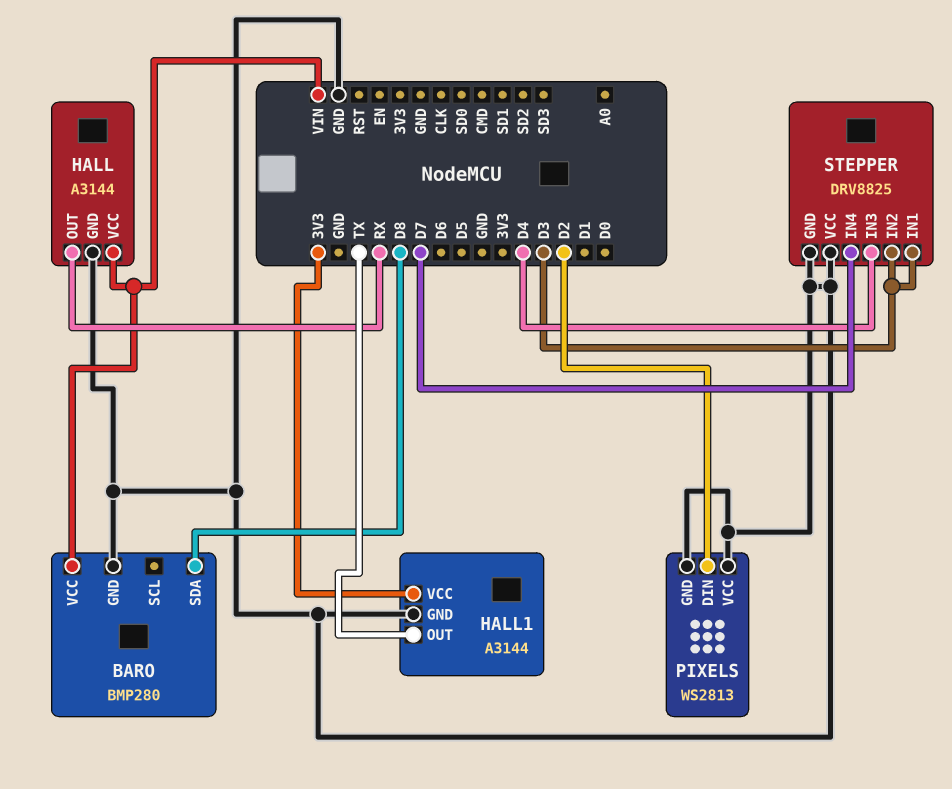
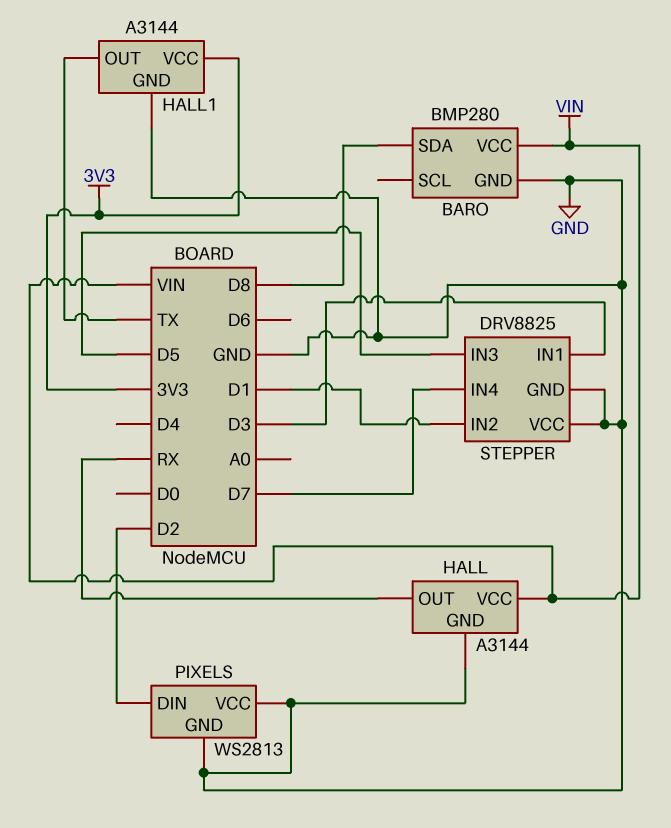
STEPPER pin IN2: D3 -> D1
STEPPER pin IN3: D4 -> D5

